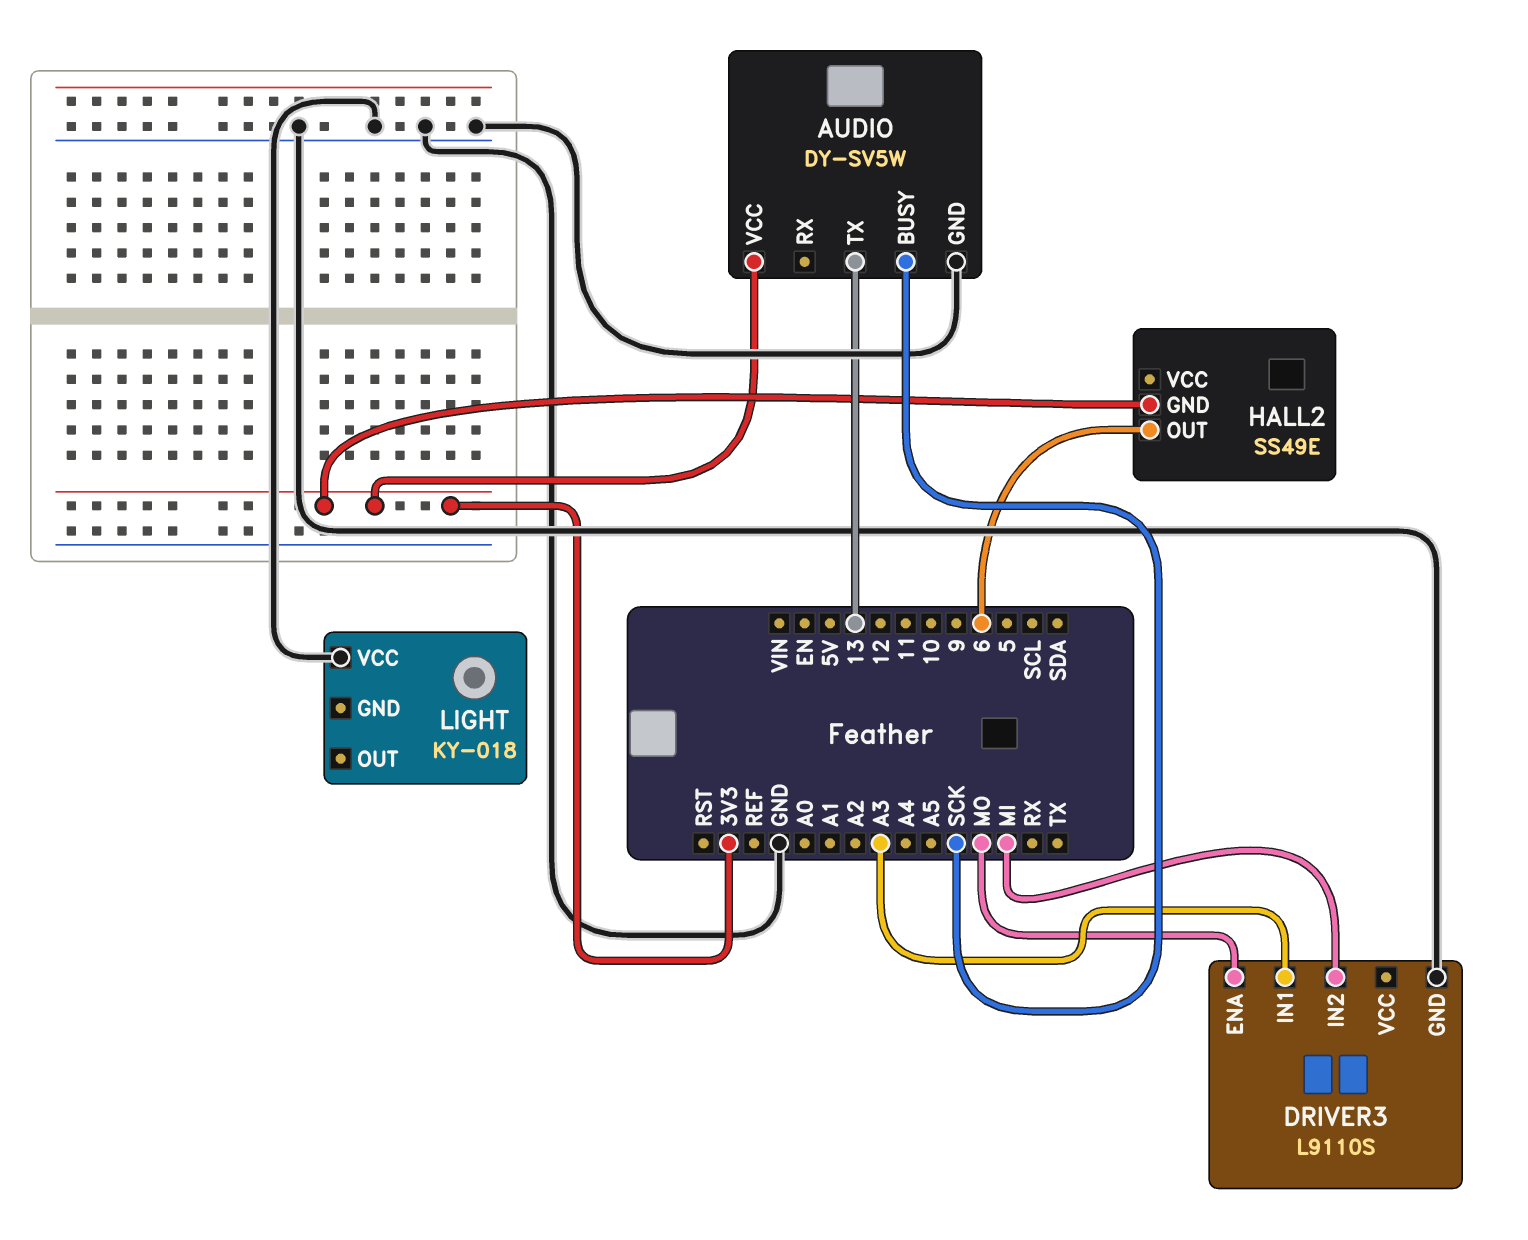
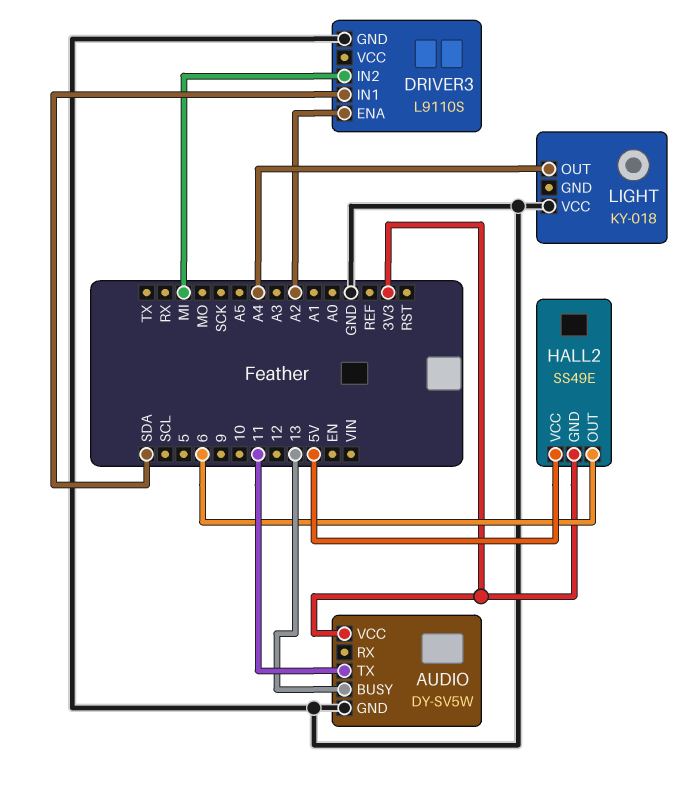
AUDIO pin BUSY: SCK -> 13
AUDIO pin TX: 13 -> 11
DRIVER3 pin ENA: MO -> A2
DRIVER3 pin IN1: A3 -> SDA
HALL2 pin VCC: none -> 5V
LIGHT pin OUT: none -> A4

